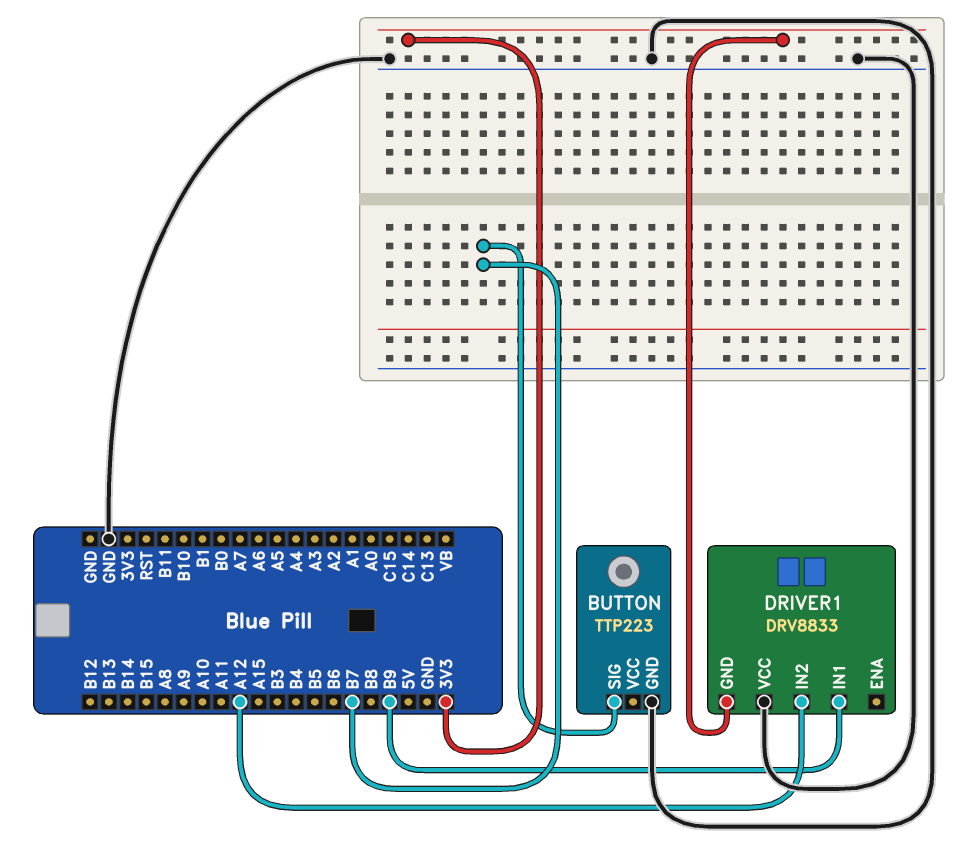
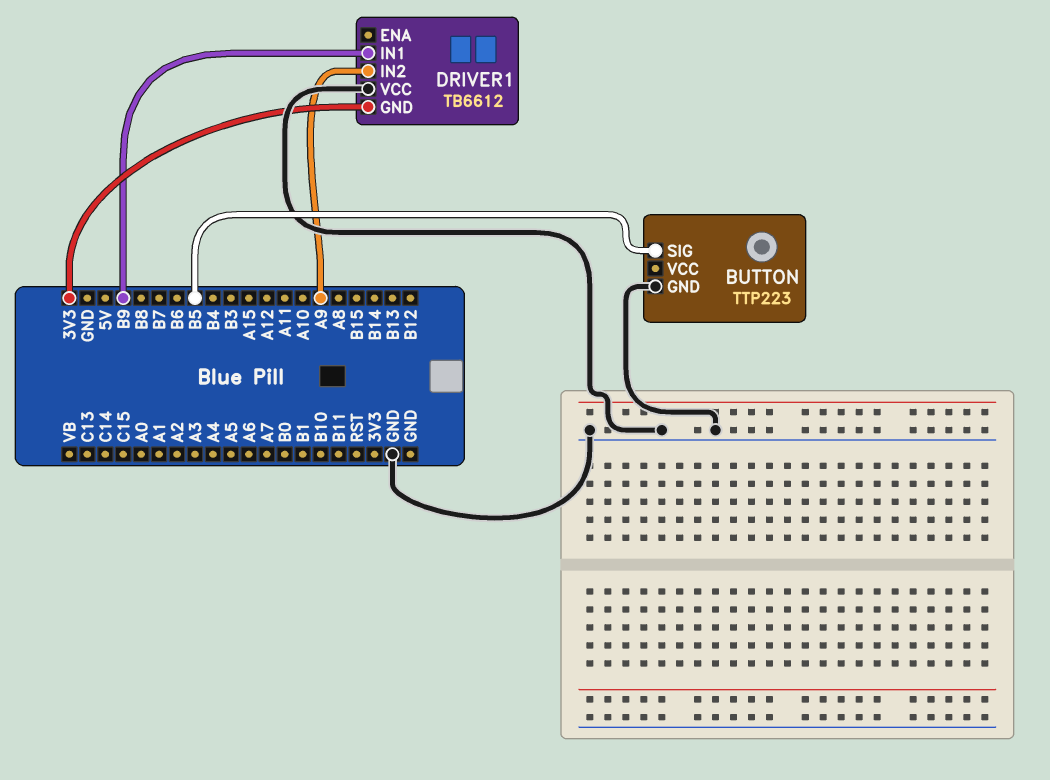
BUTTON pin SIG: B7 -> B5
DRIVER1: DRV8833 -> TB6612
DRIVER1 pin IN2: A12 -> A9

